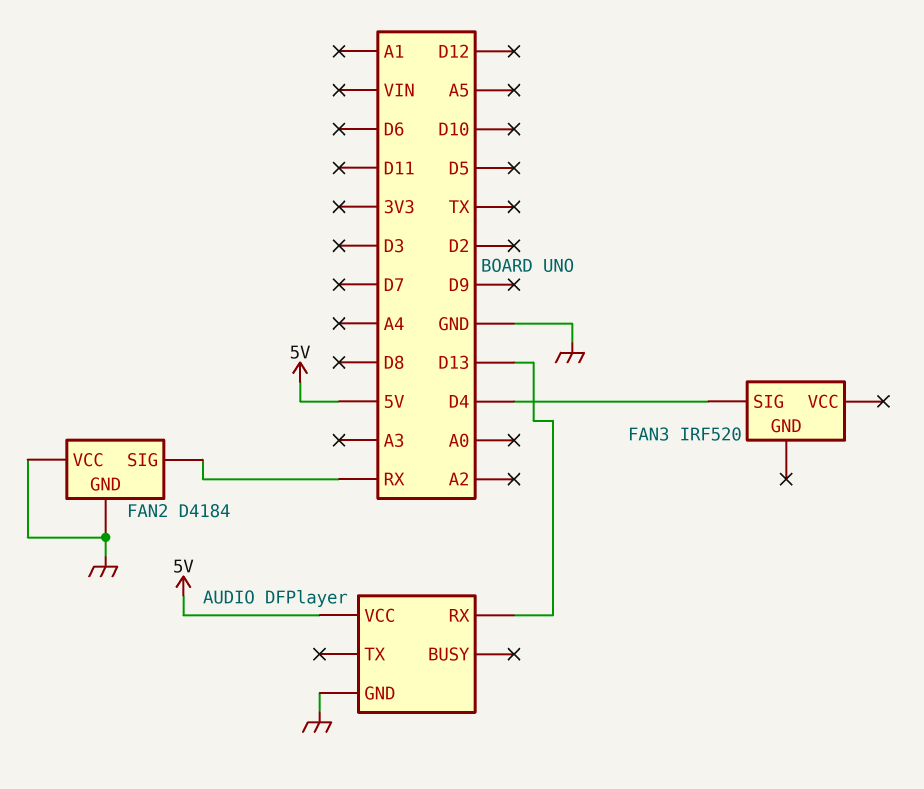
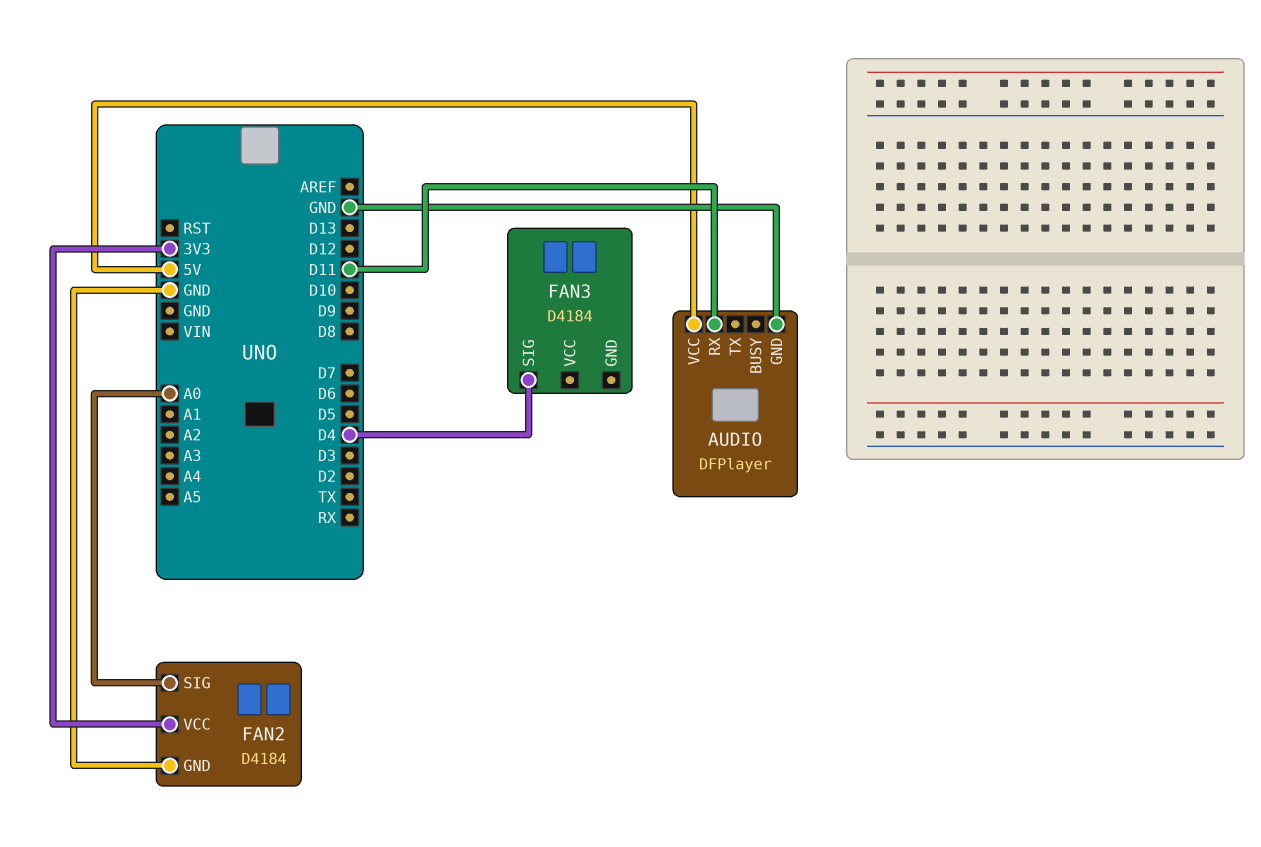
AUDIO pin RX: D13 -> D11
FAN2 pin SIG: RX -> A0
FAN2 pin VCC: GND -> 3V3
FAN3: IRF520 -> D4184

